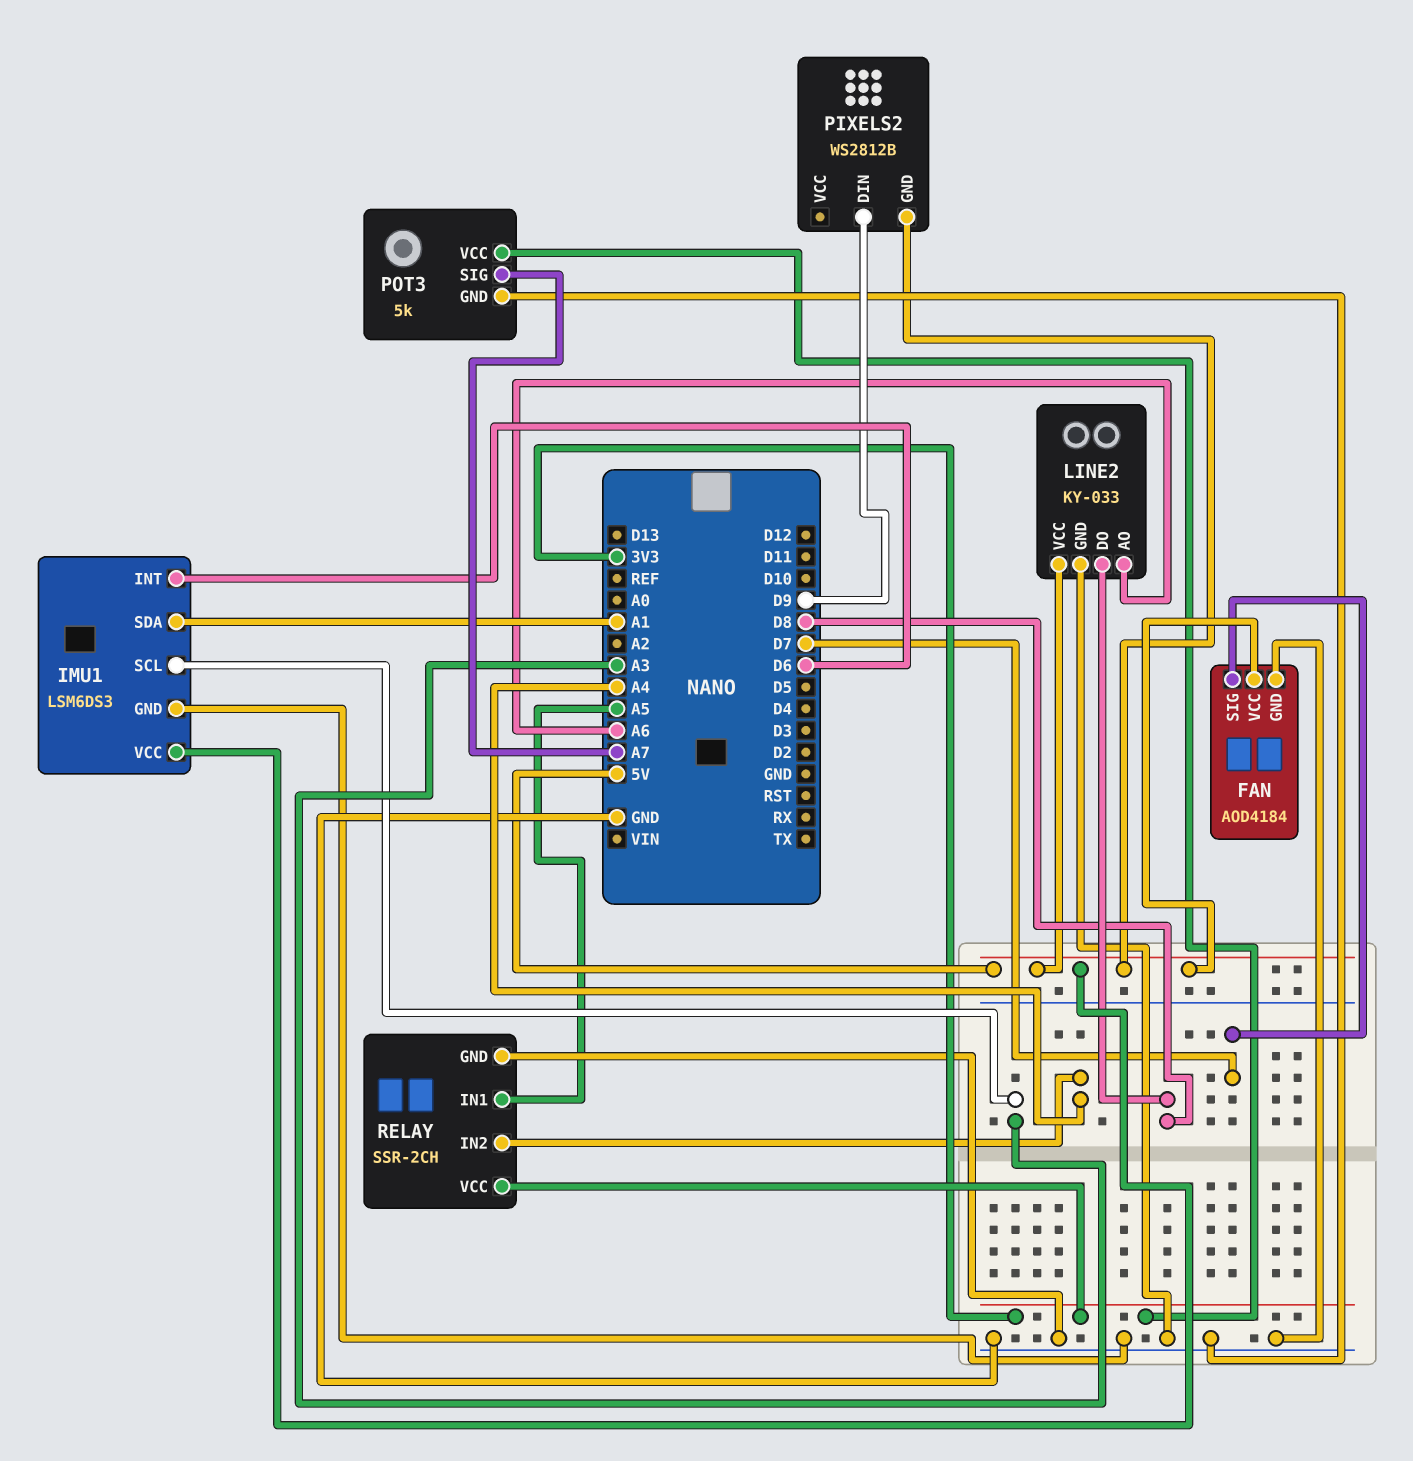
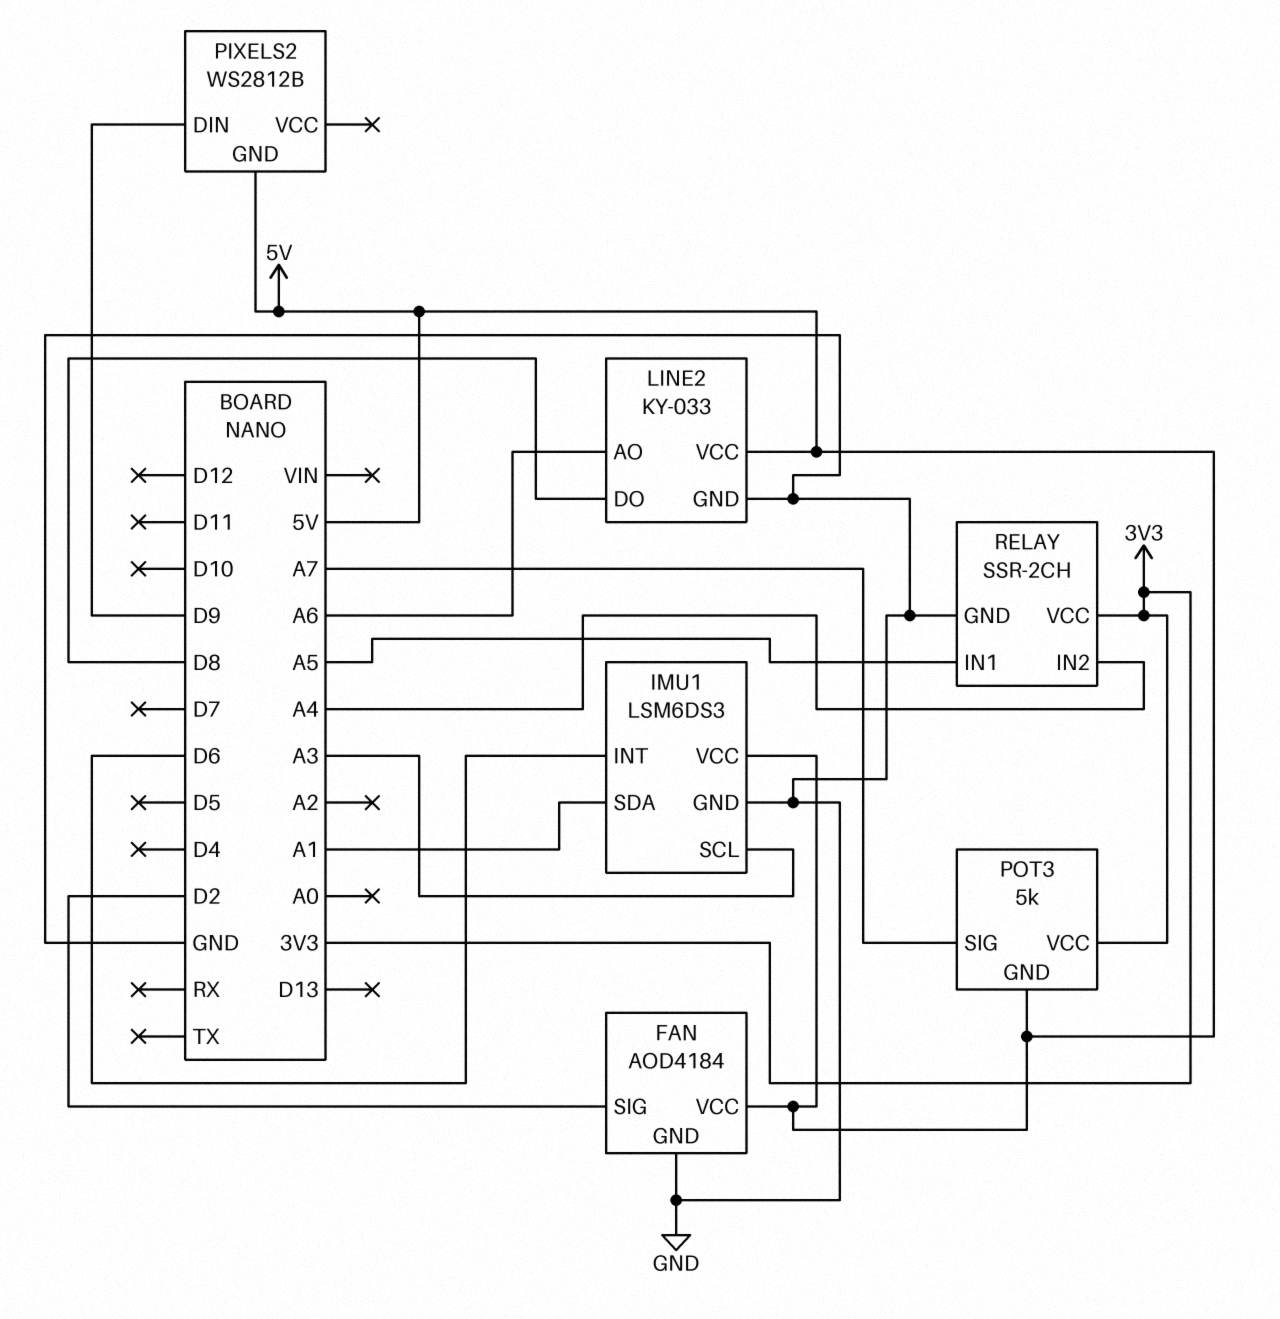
FAN pin SIG: D7 -> D2
POT3 pin GND: GND -> 5V

